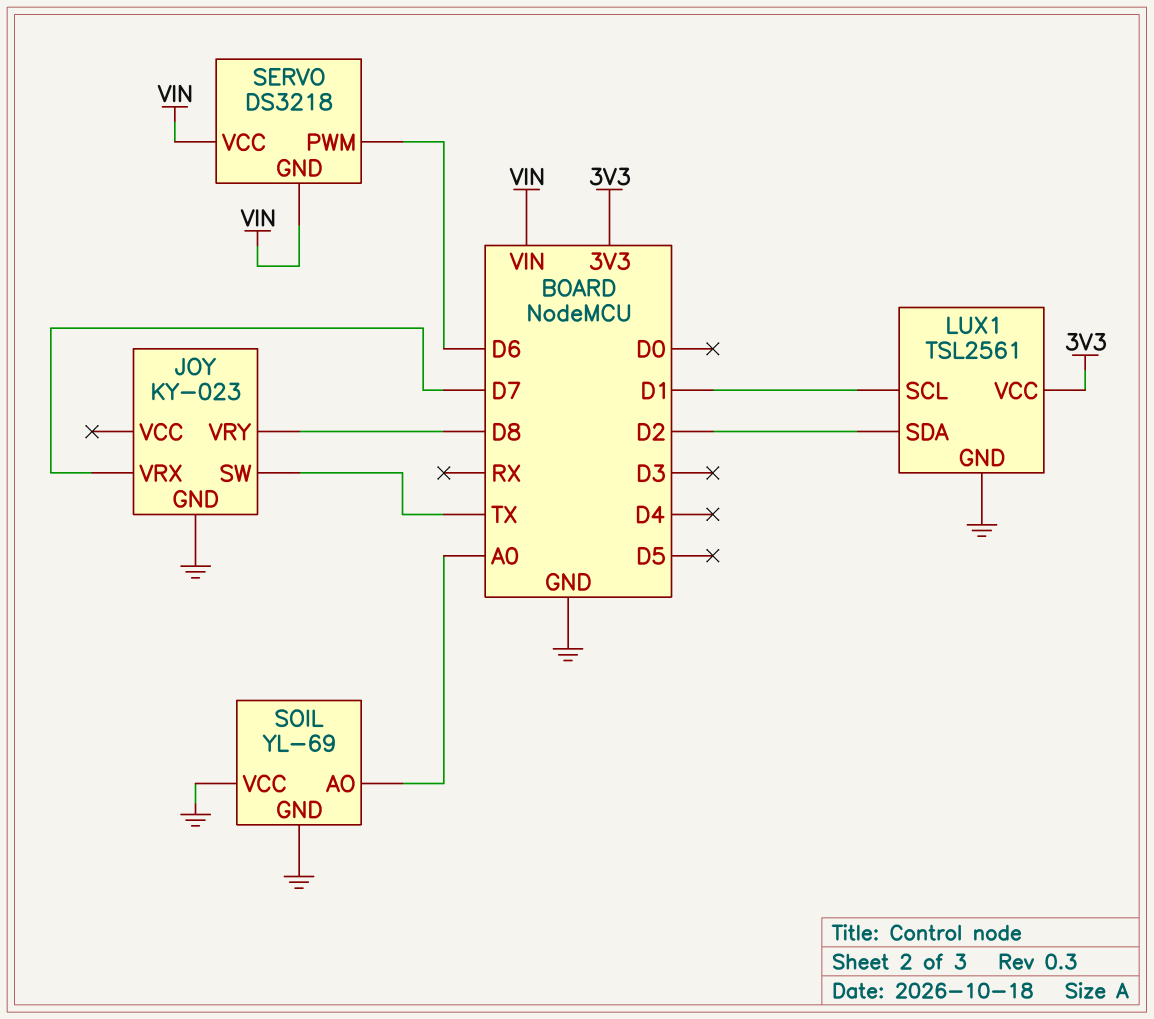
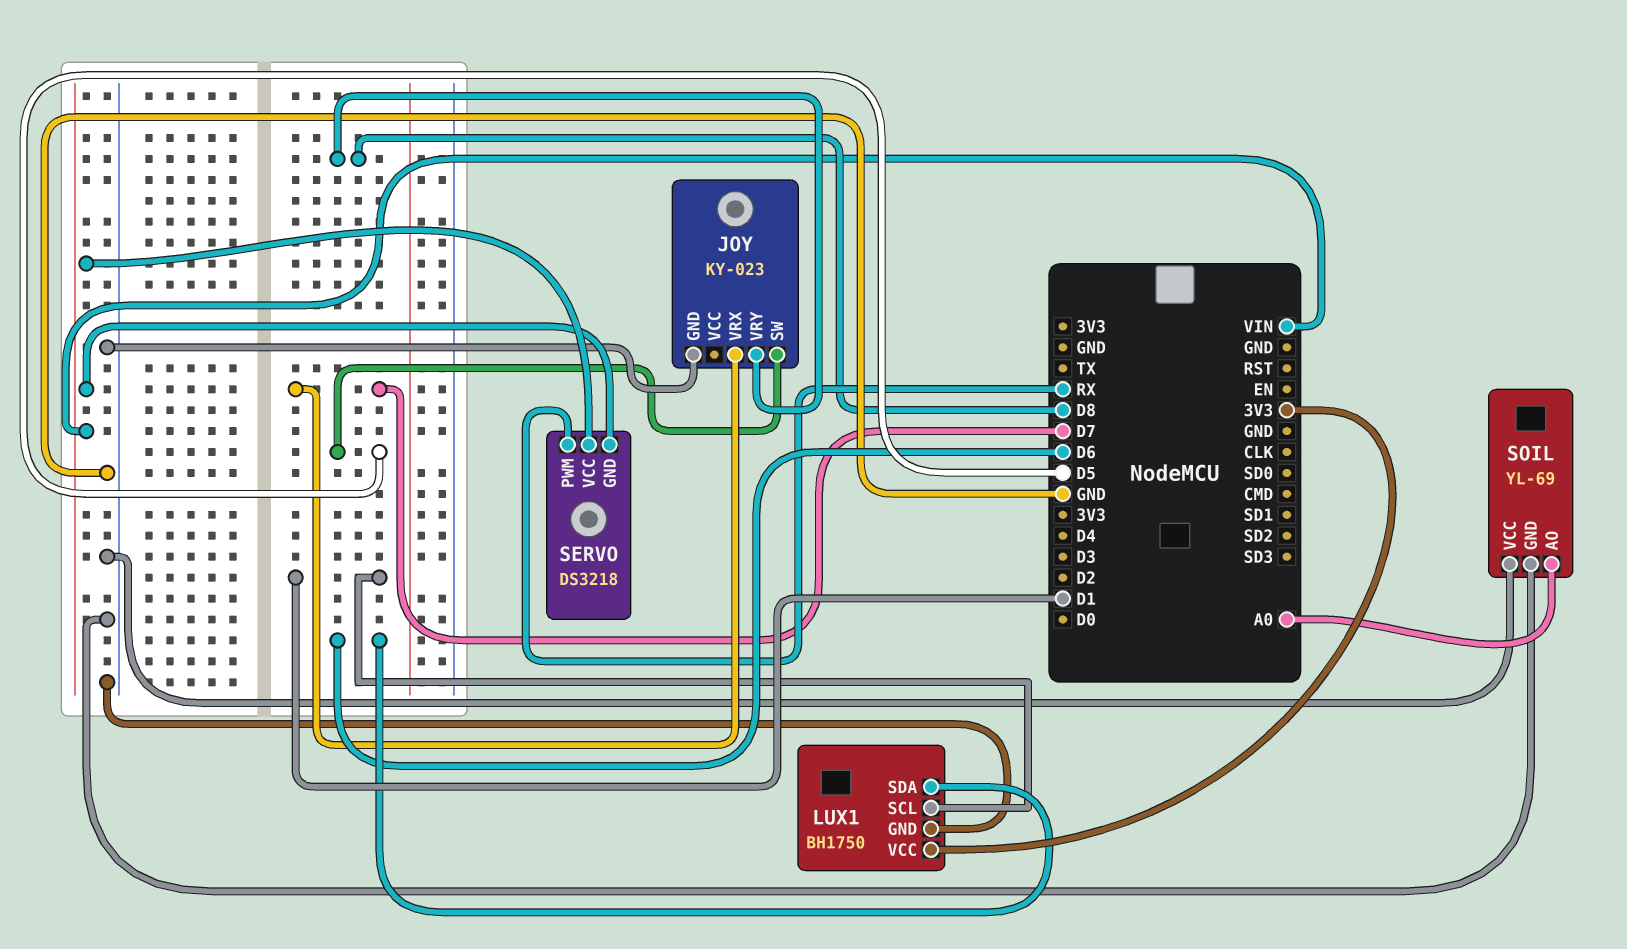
JOY pin SW: TX -> D5
LUX1: TSL2561 -> BH1750
LUX1 pin SDA: D2 -> D6
SERVO pin PWM: D6 -> RX

